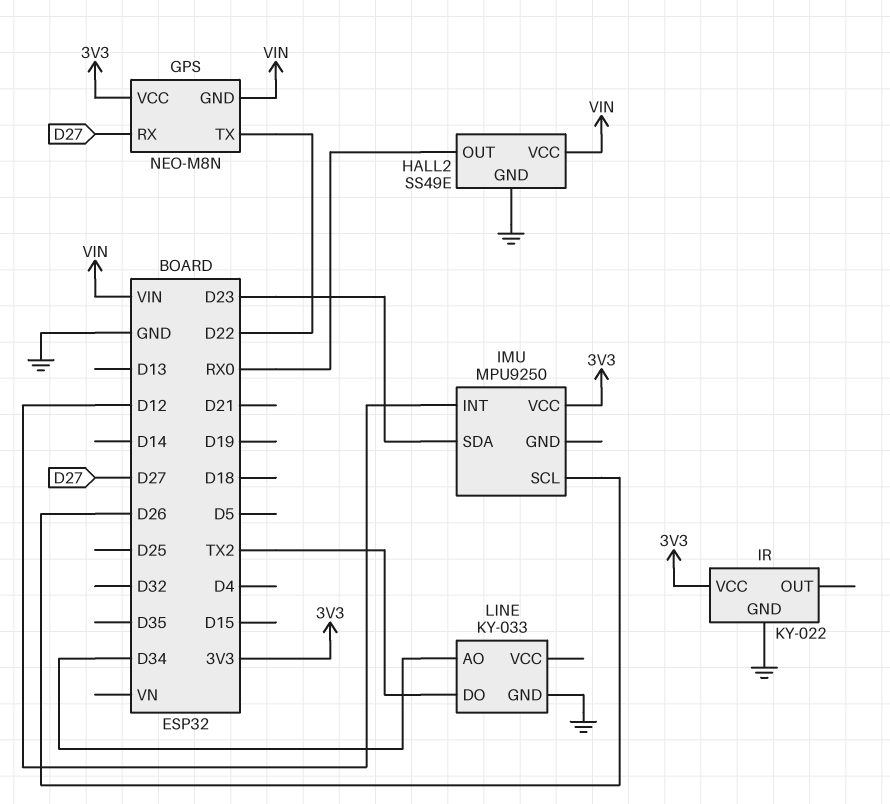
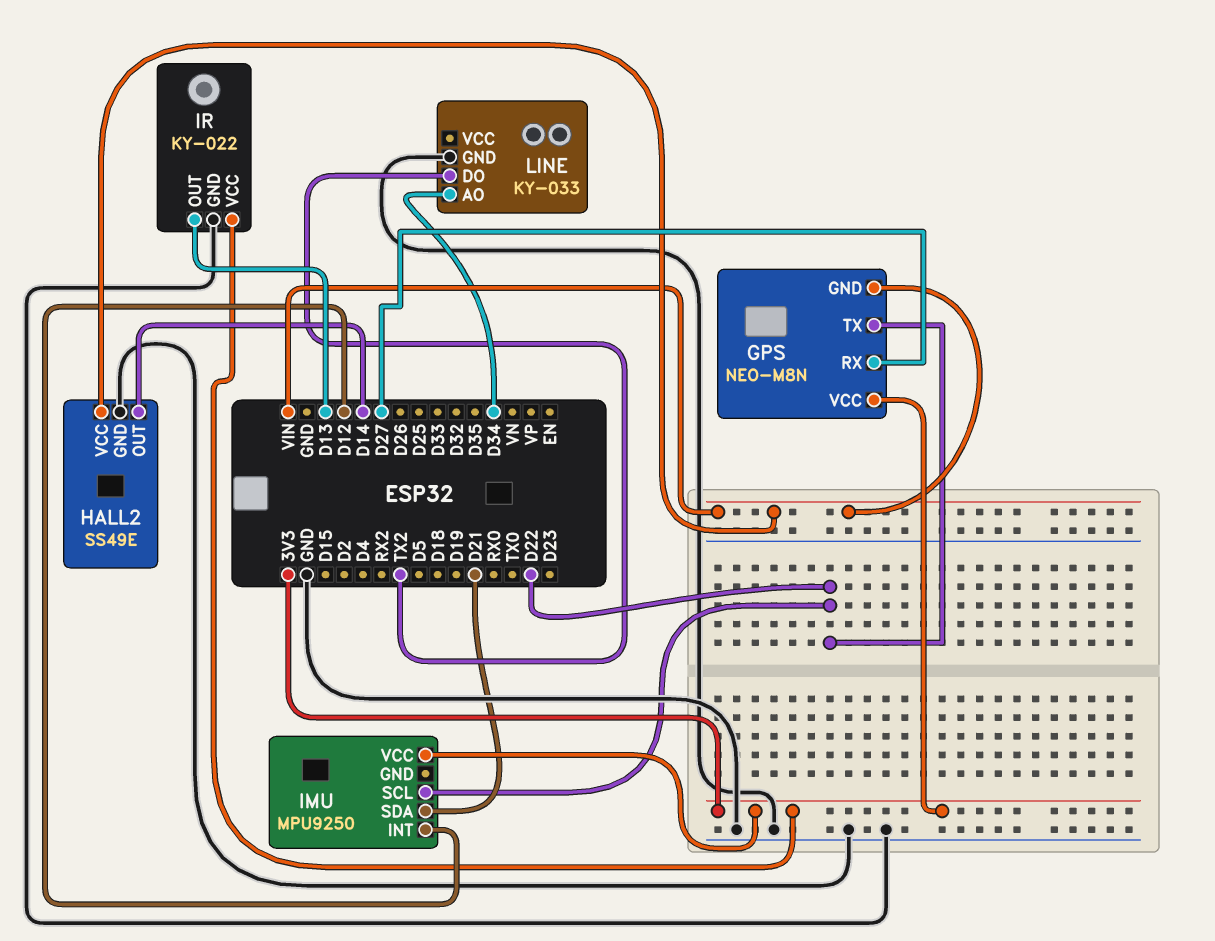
HALL2 pin OUT: RX0 -> D14
IMU pin SCL: D26 -> D22
IMU pin SDA: D23 -> D21
IR pin OUT: none -> D13

